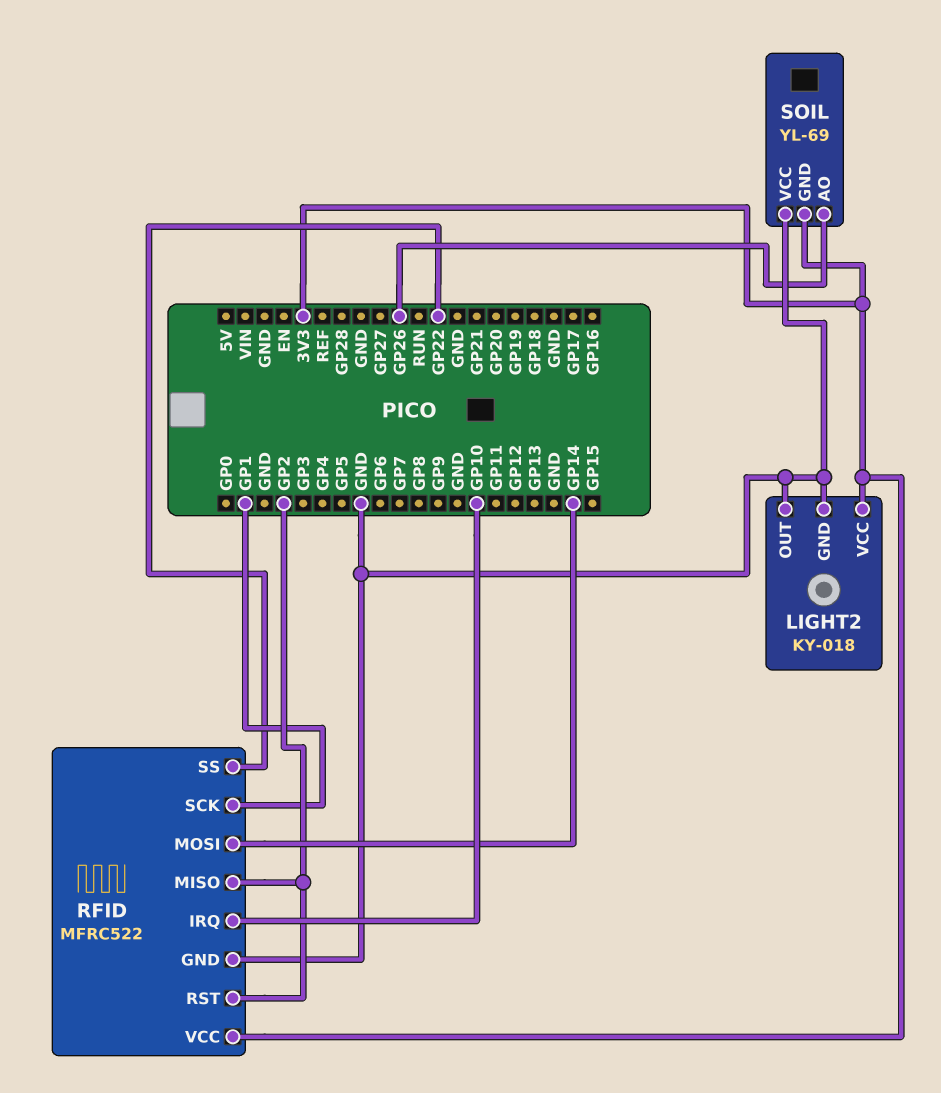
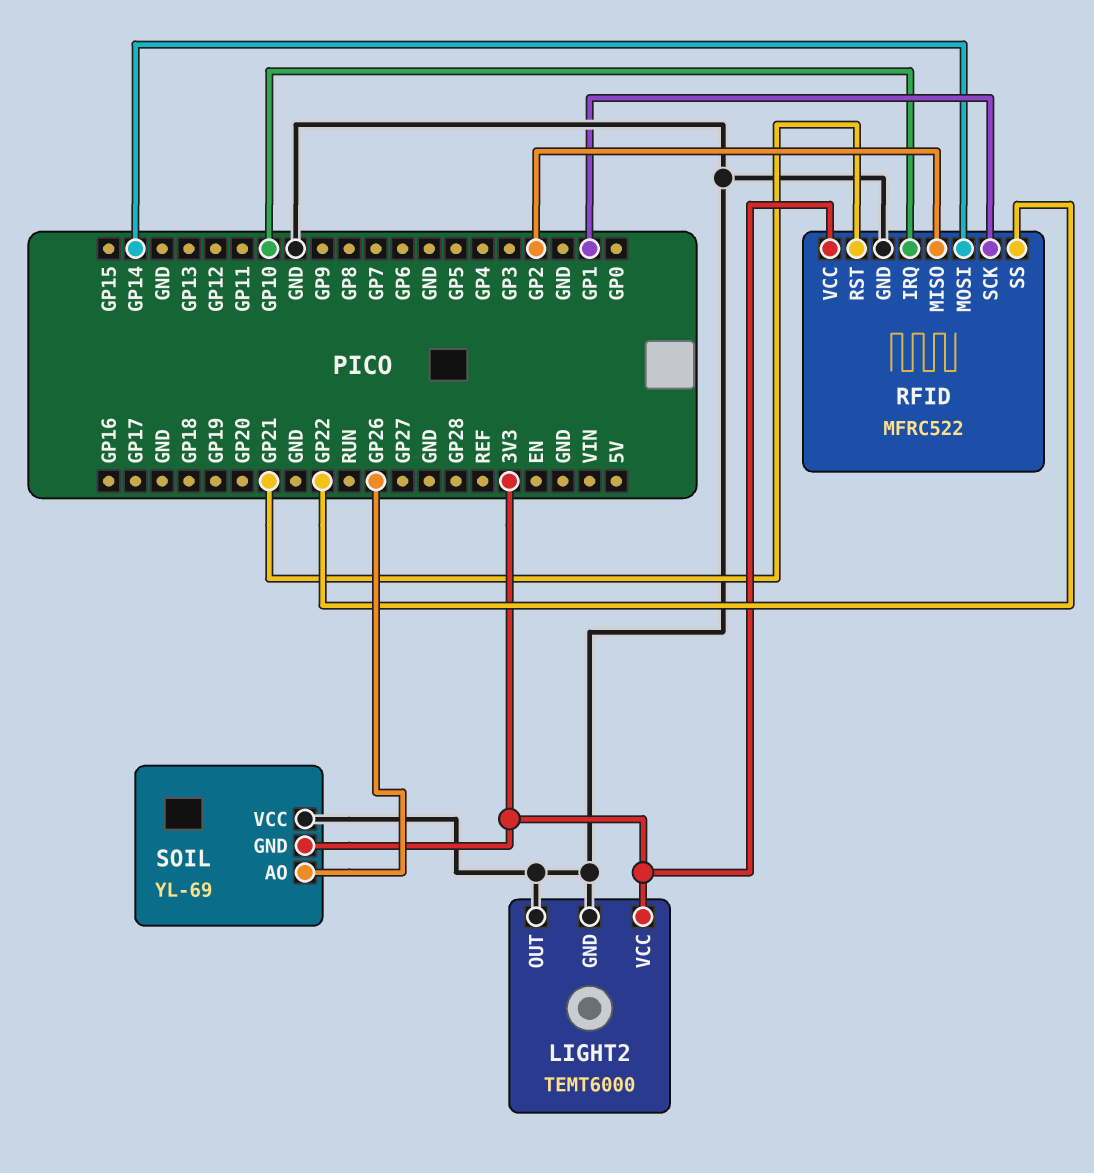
LIGHT2: KY-018 -> TEMT6000
RFID pin RST: GP2 -> GP21

